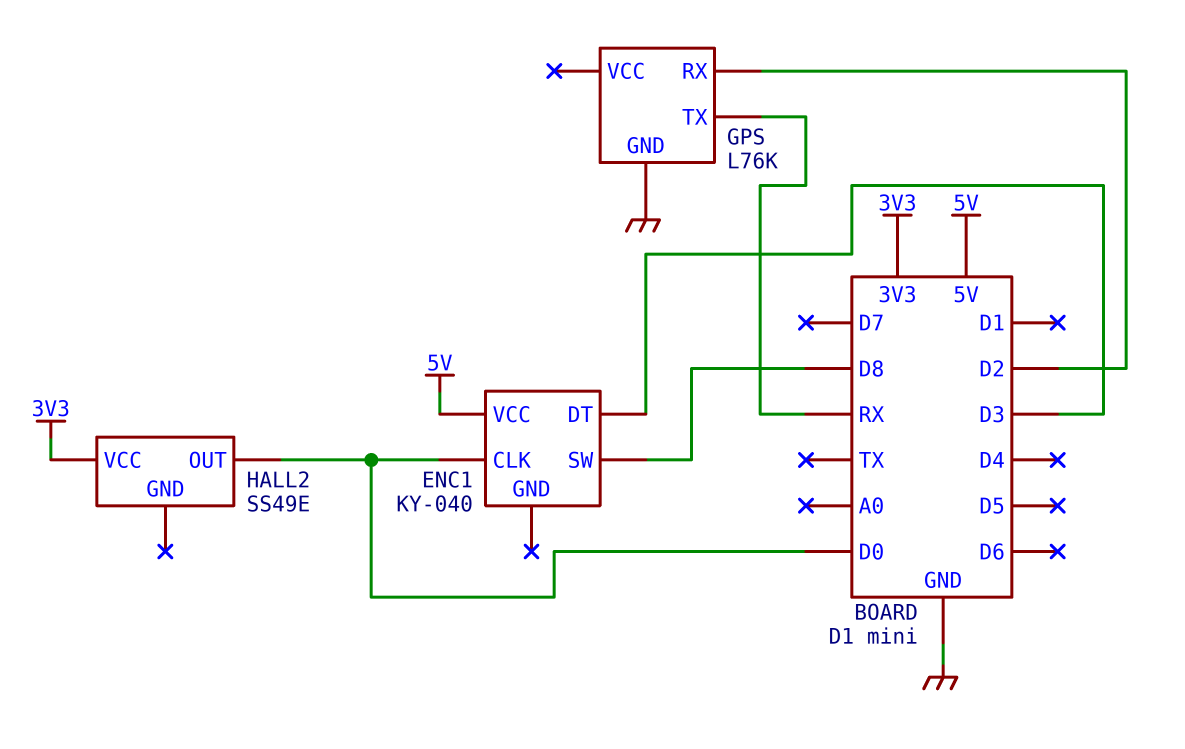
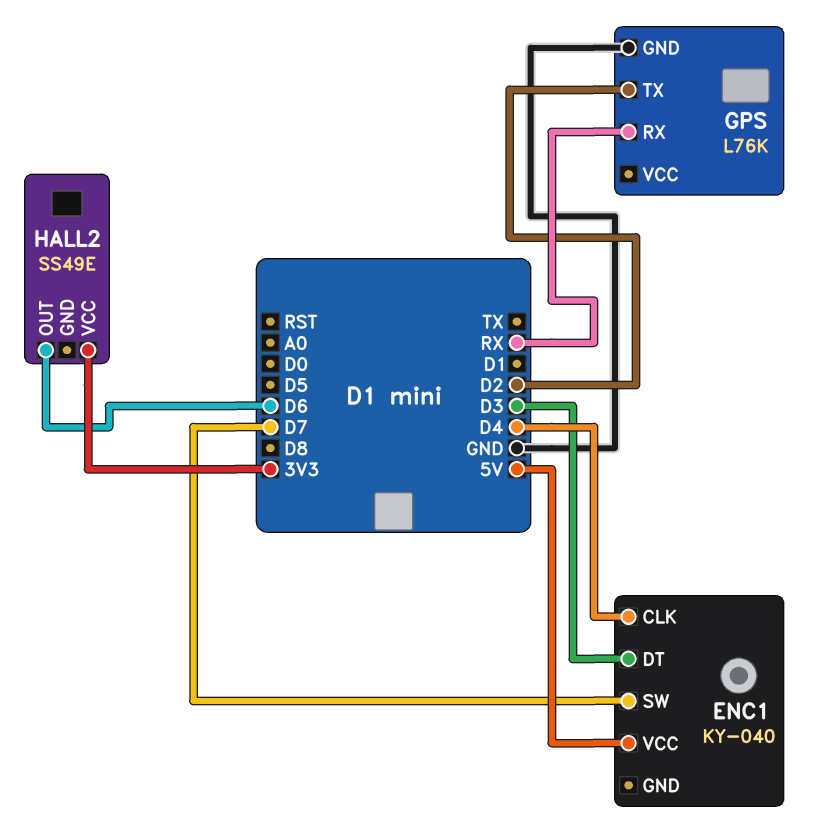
ENC1 pin CLK: D0 -> D4
ENC1 pin SW: D8 -> D7
GPS pin RX: D2 -> RX
GPS pin TX: RX -> D2
HALL2 pin OUT: D0 -> D6

